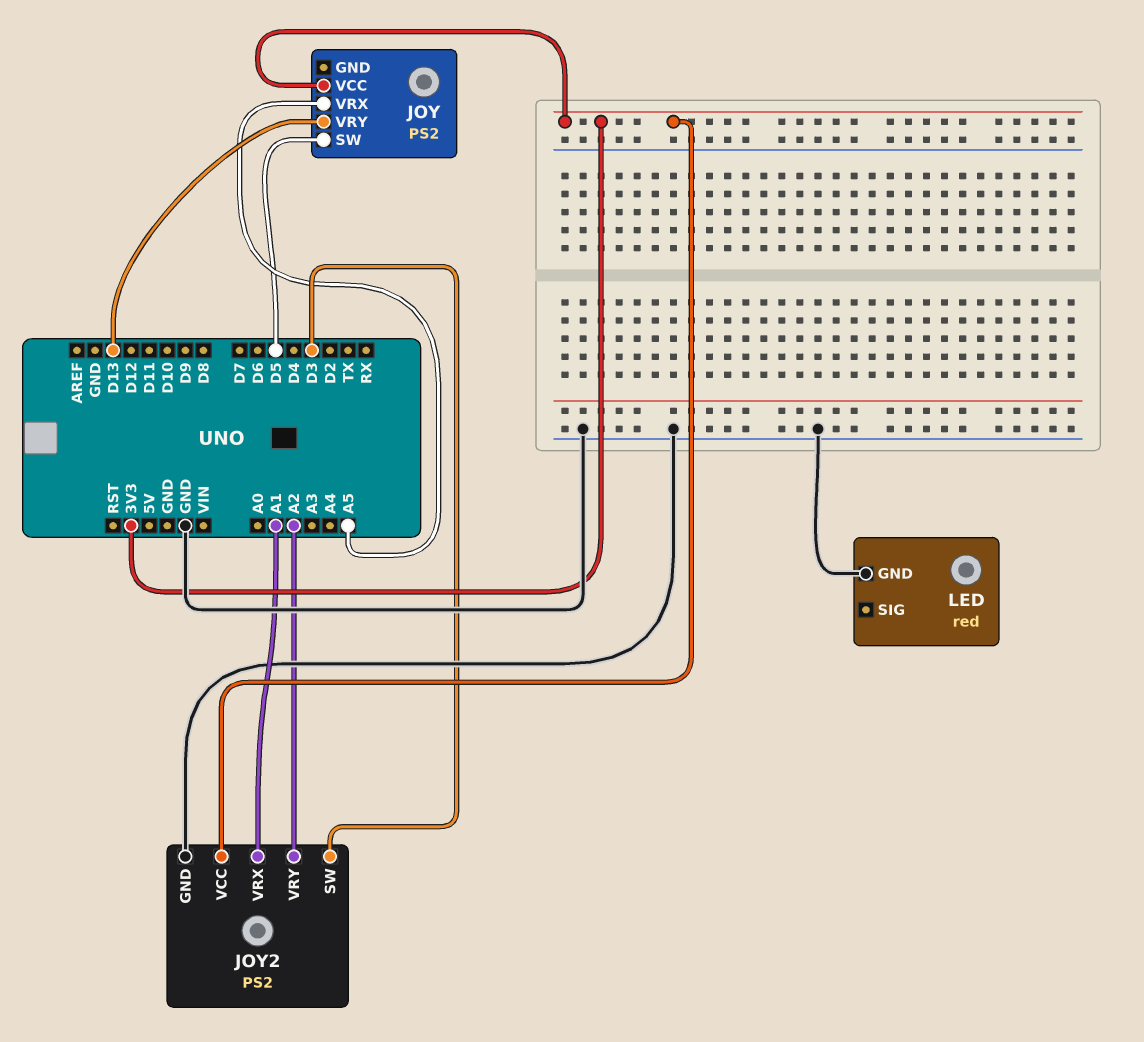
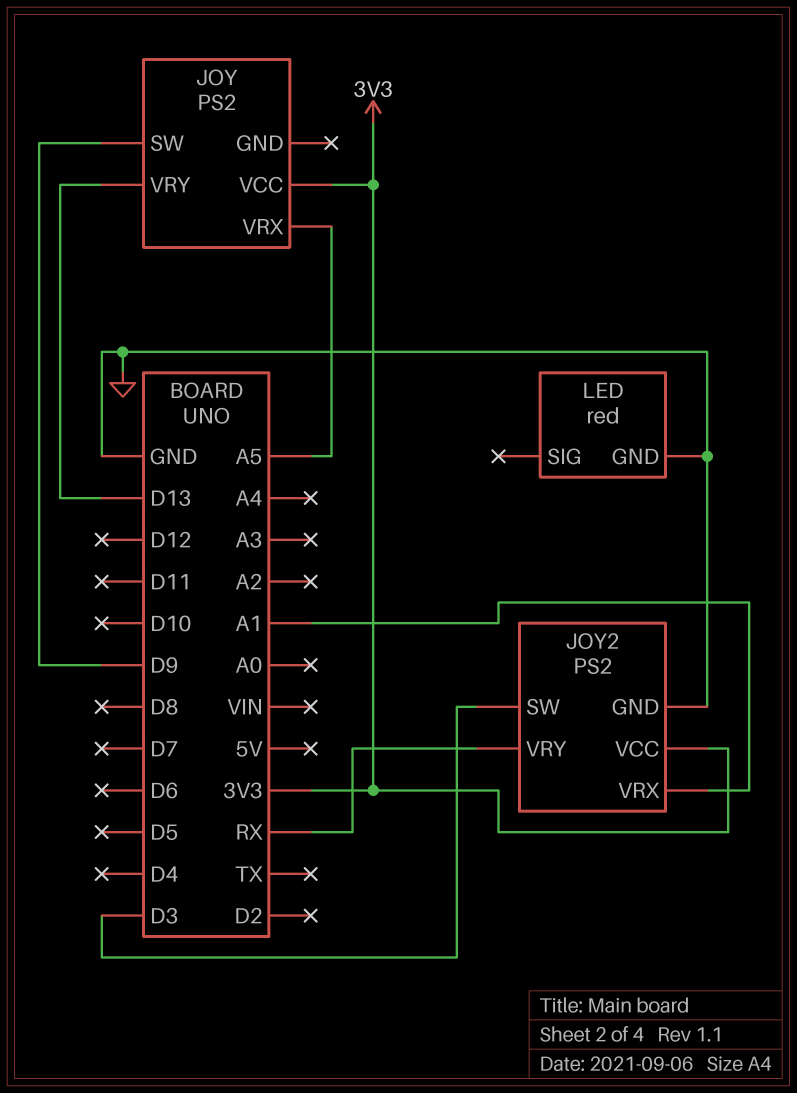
JOY pin SW: D5 -> D9
JOY2 pin VRY: A2 -> RX

